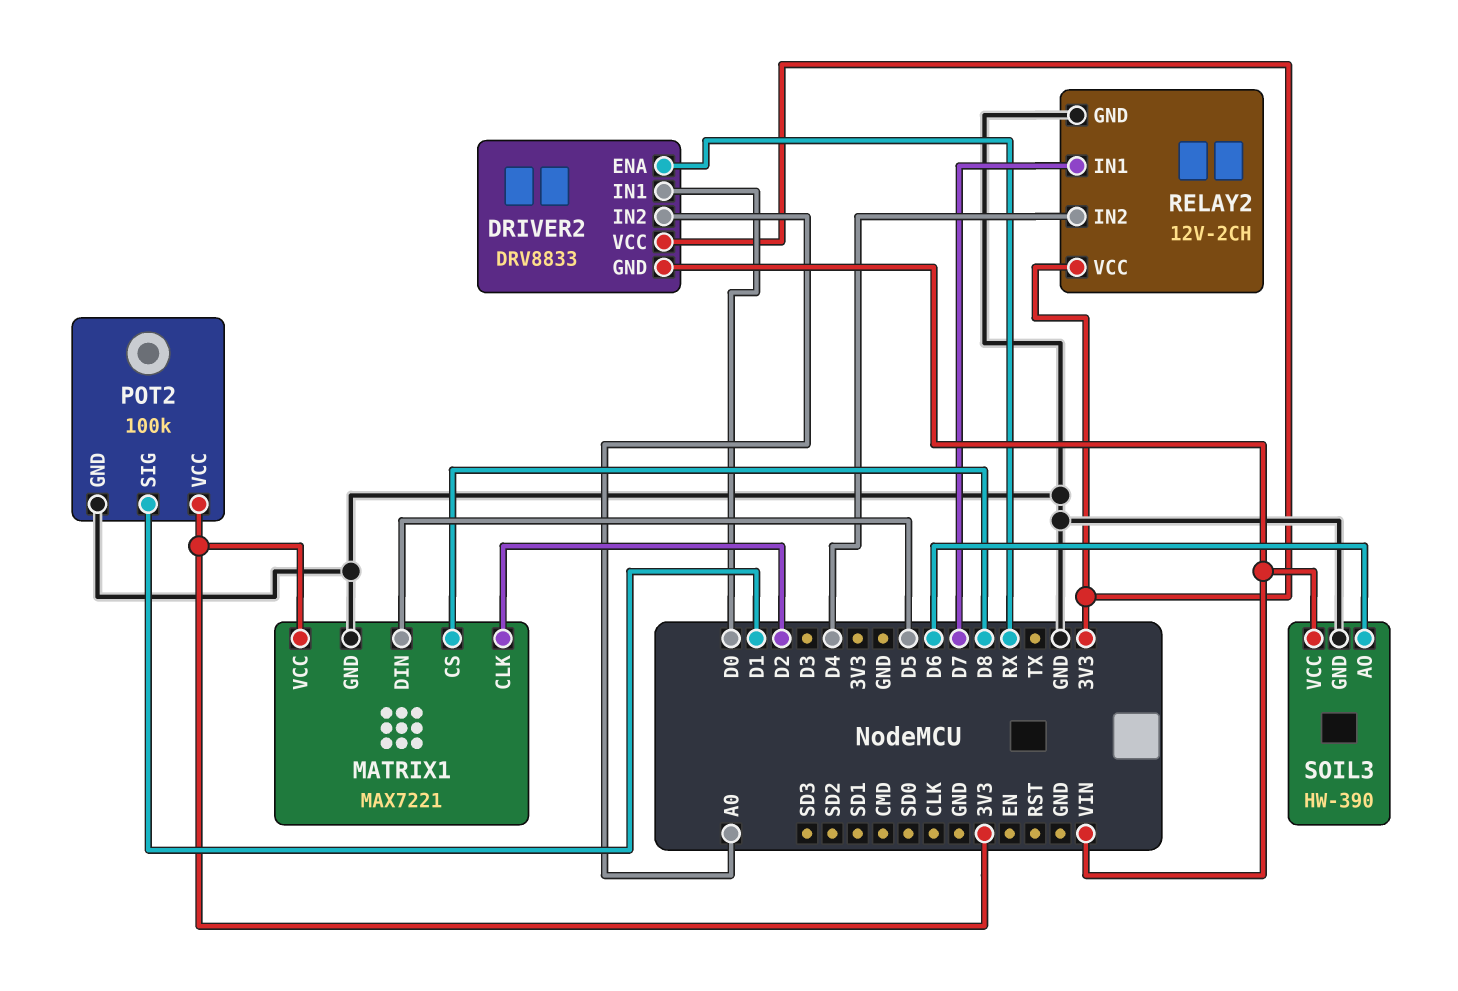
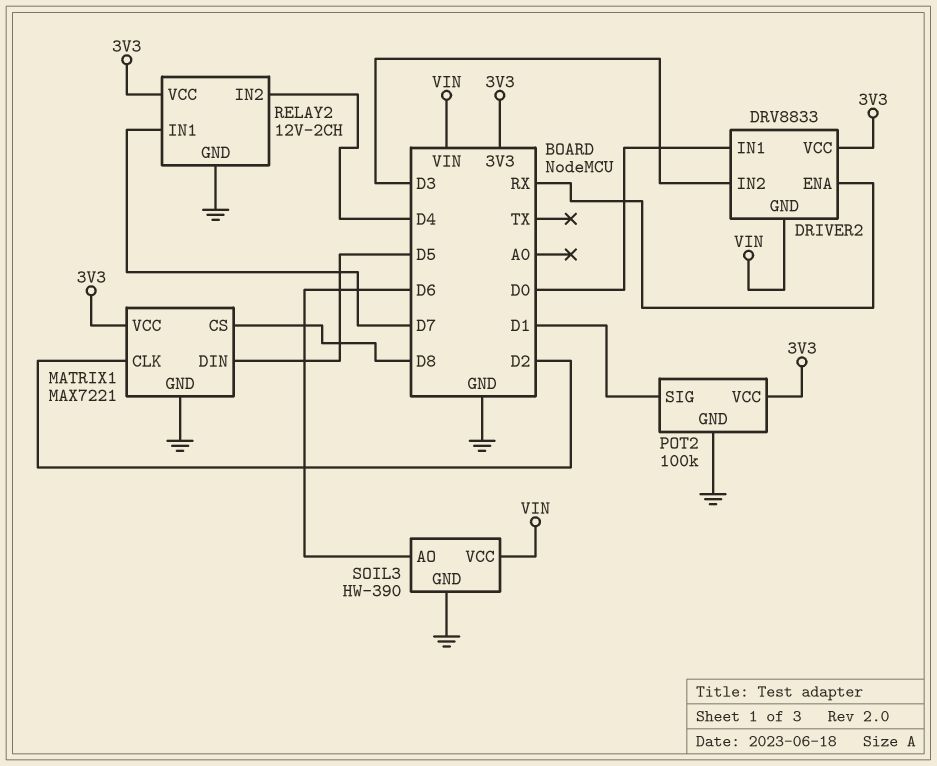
DRIVER2 pin IN2: A0 -> D3

